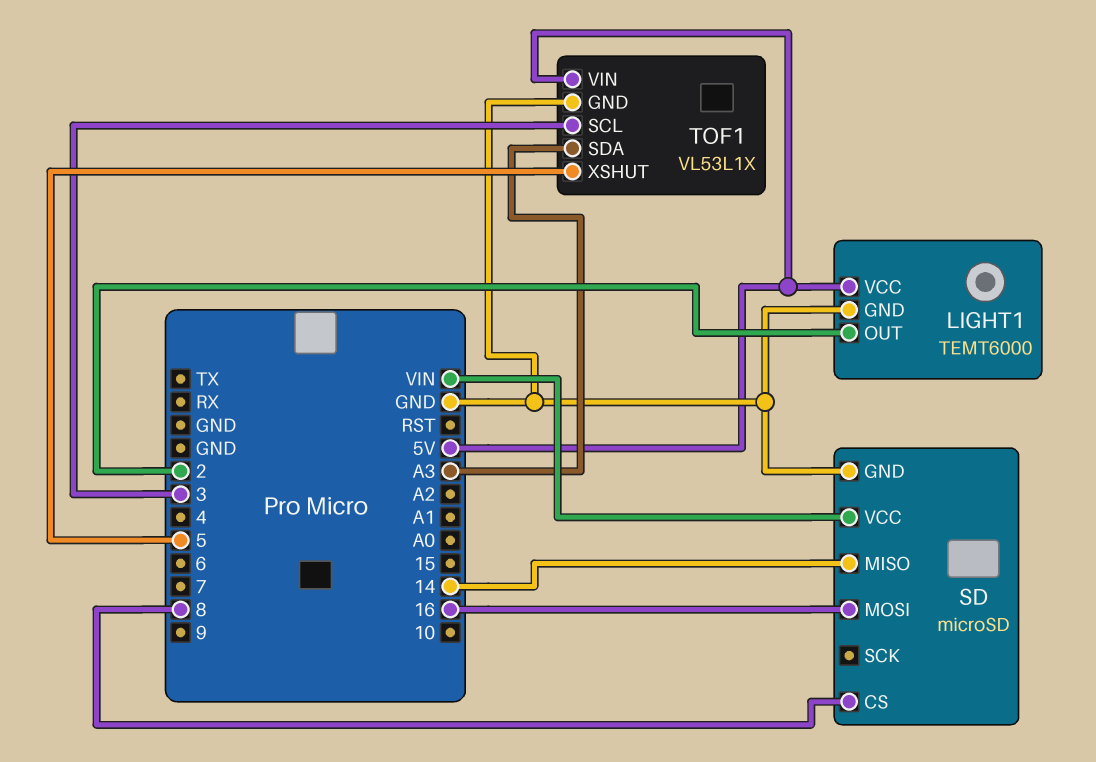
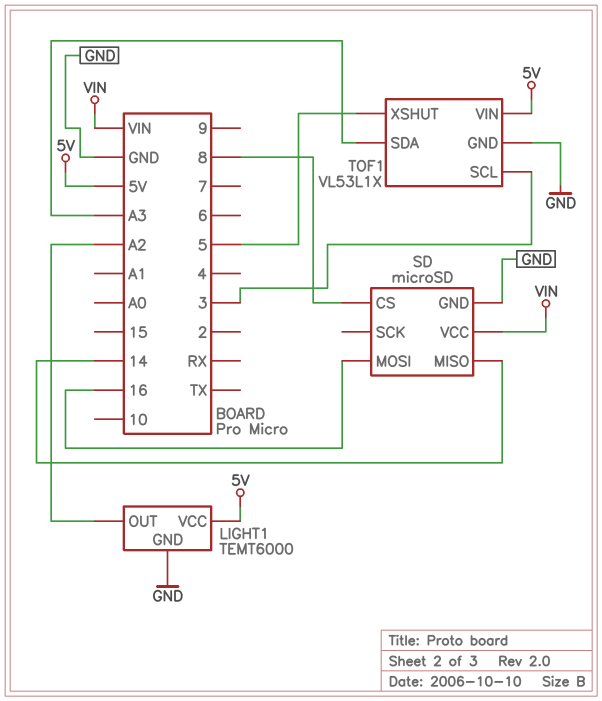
LIGHT1 pin OUT: 2 -> A2

